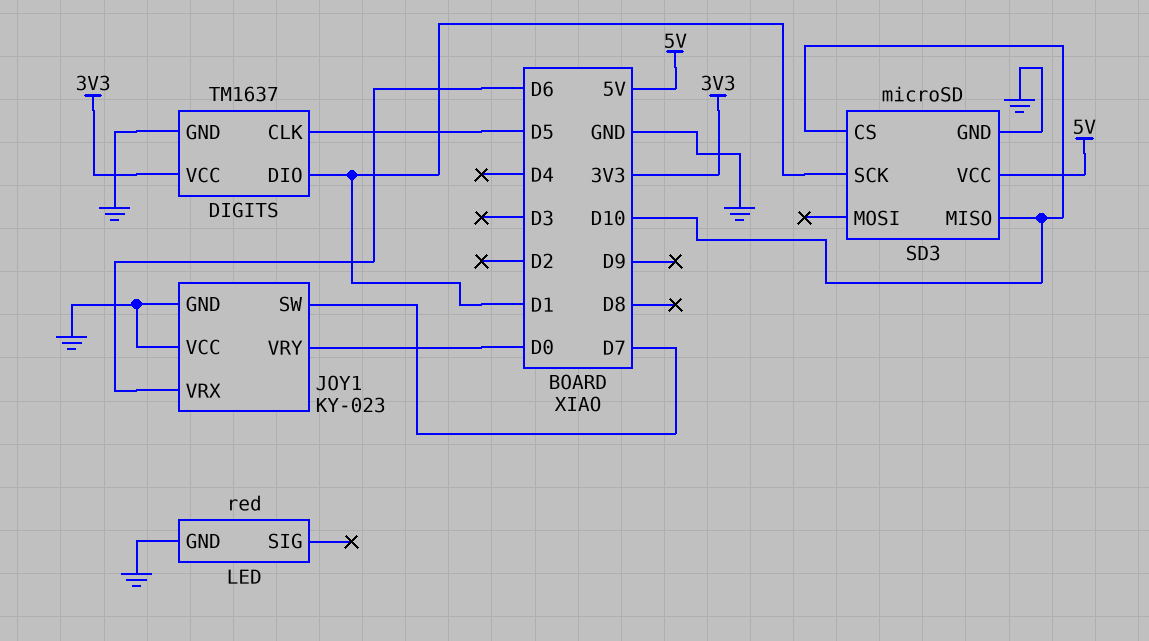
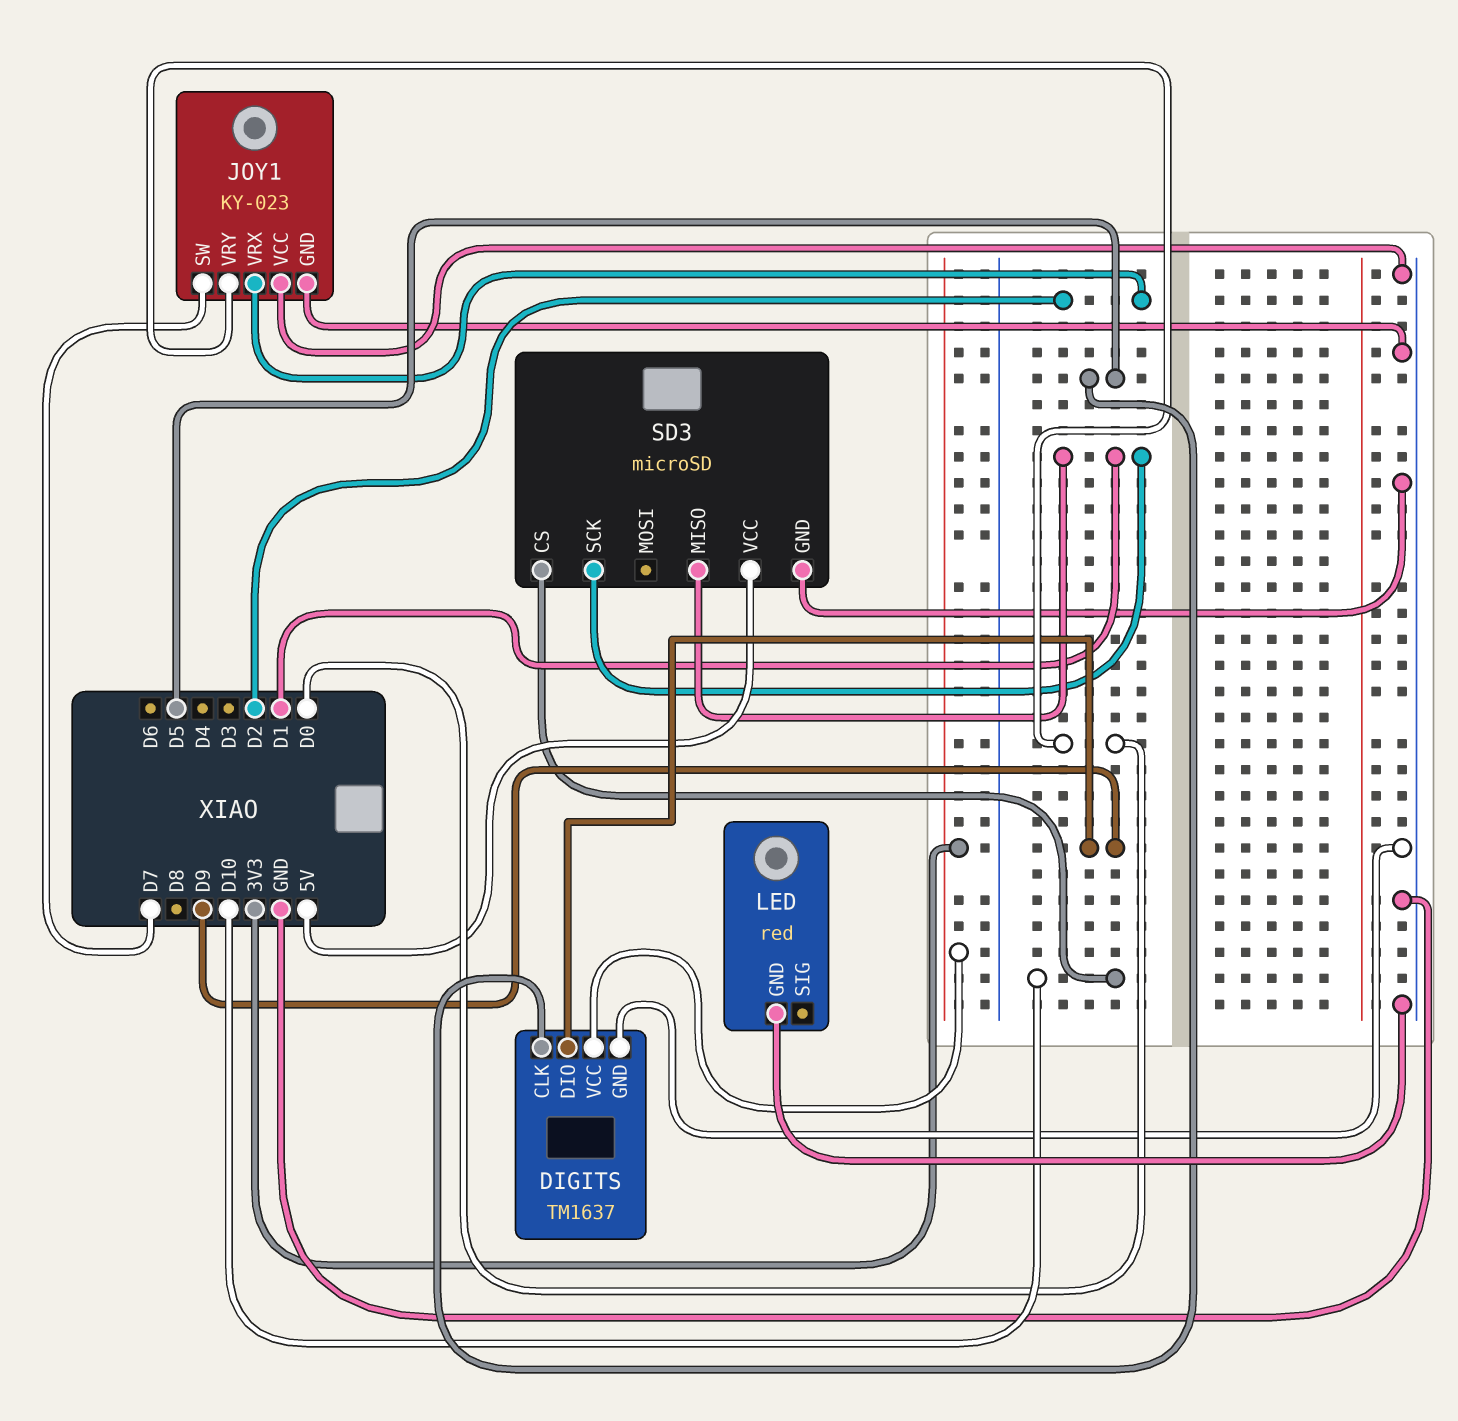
DIGITS pin DIO: D1 -> D9
JOY1 pin VRX: D6 -> D2
SD3 pin MISO: D10 -> D1

